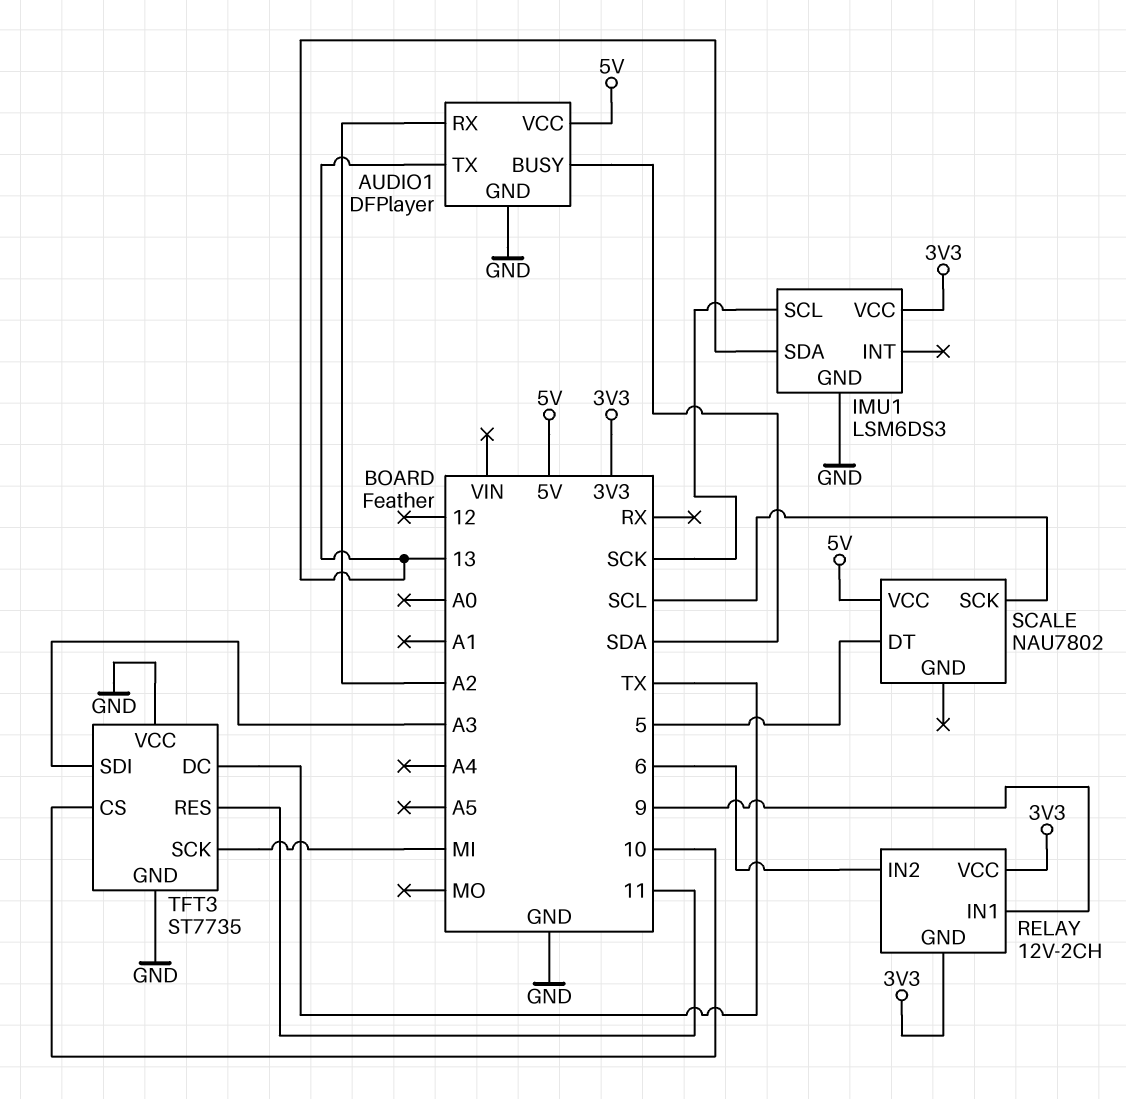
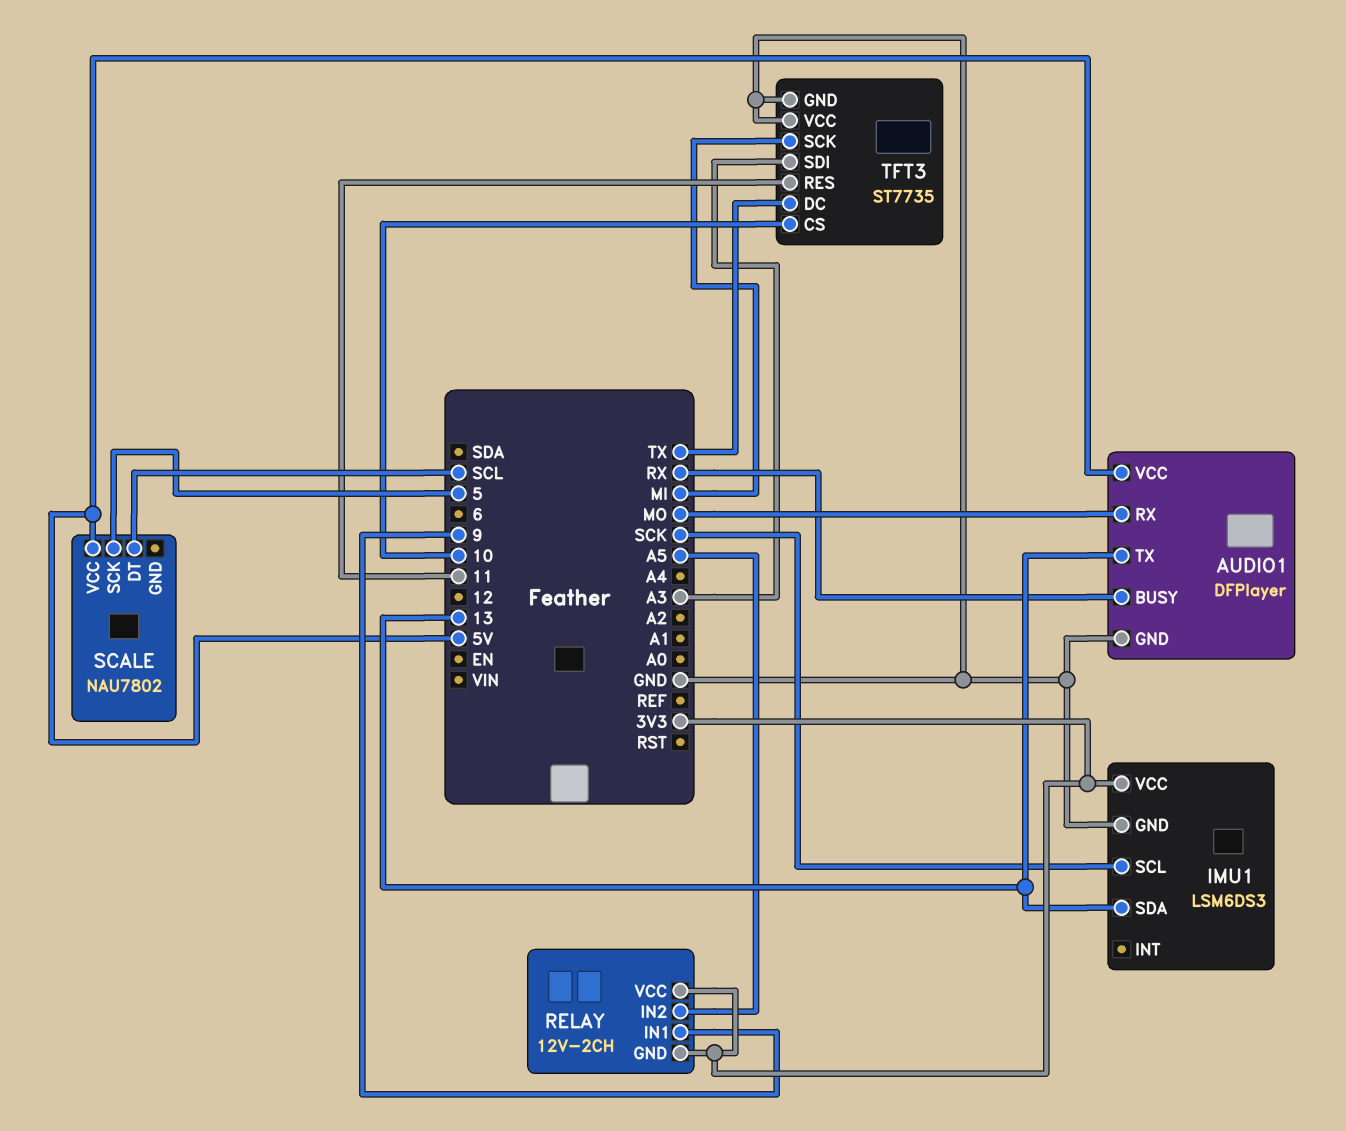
AUDIO1 pin BUSY: SDA -> RX
AUDIO1 pin RX: A2 -> MO
RELAY pin IN2: 6 -> A5
SCALE pin DT: 5 -> SCL
SCALE pin SCK: SCL -> 5

